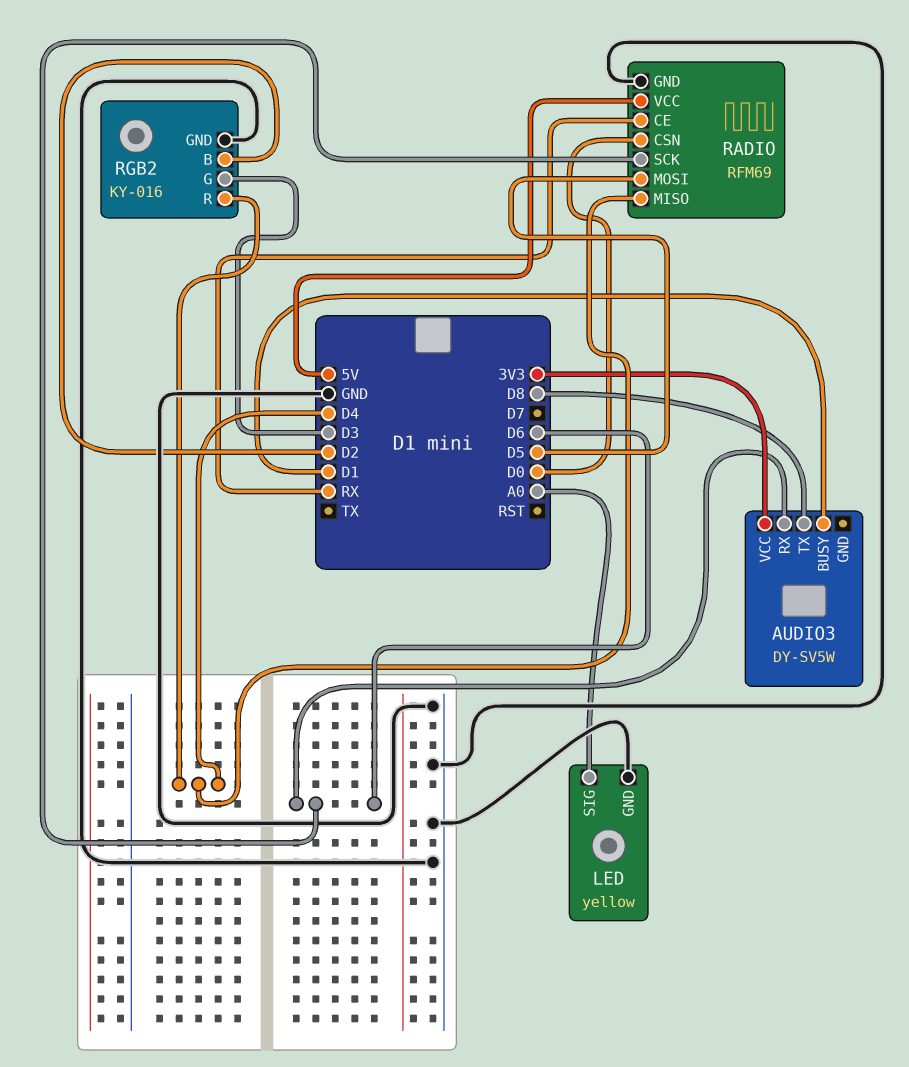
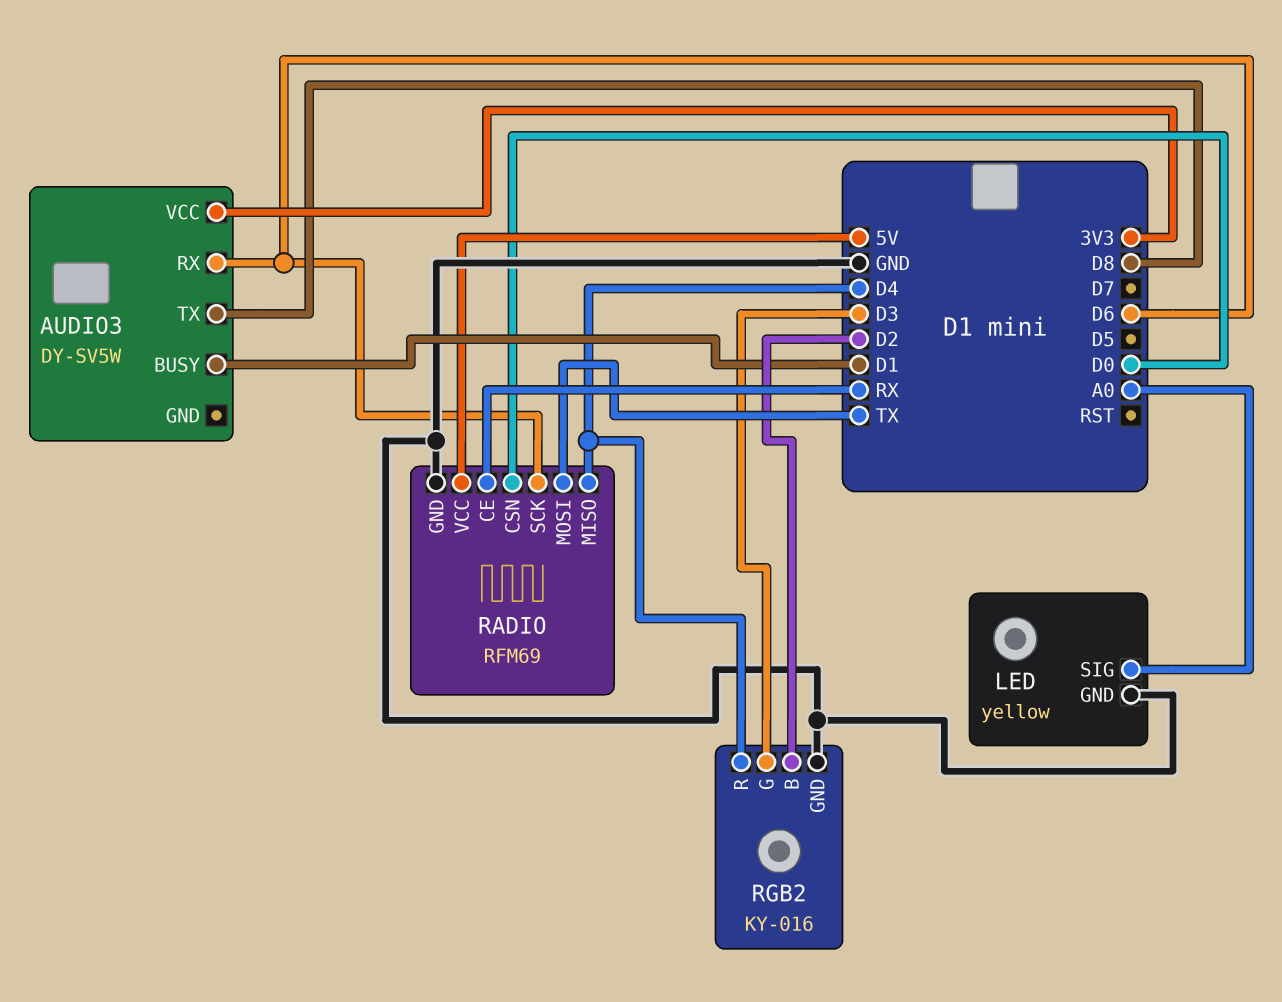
RADIO pin MOSI: D5 -> TX

